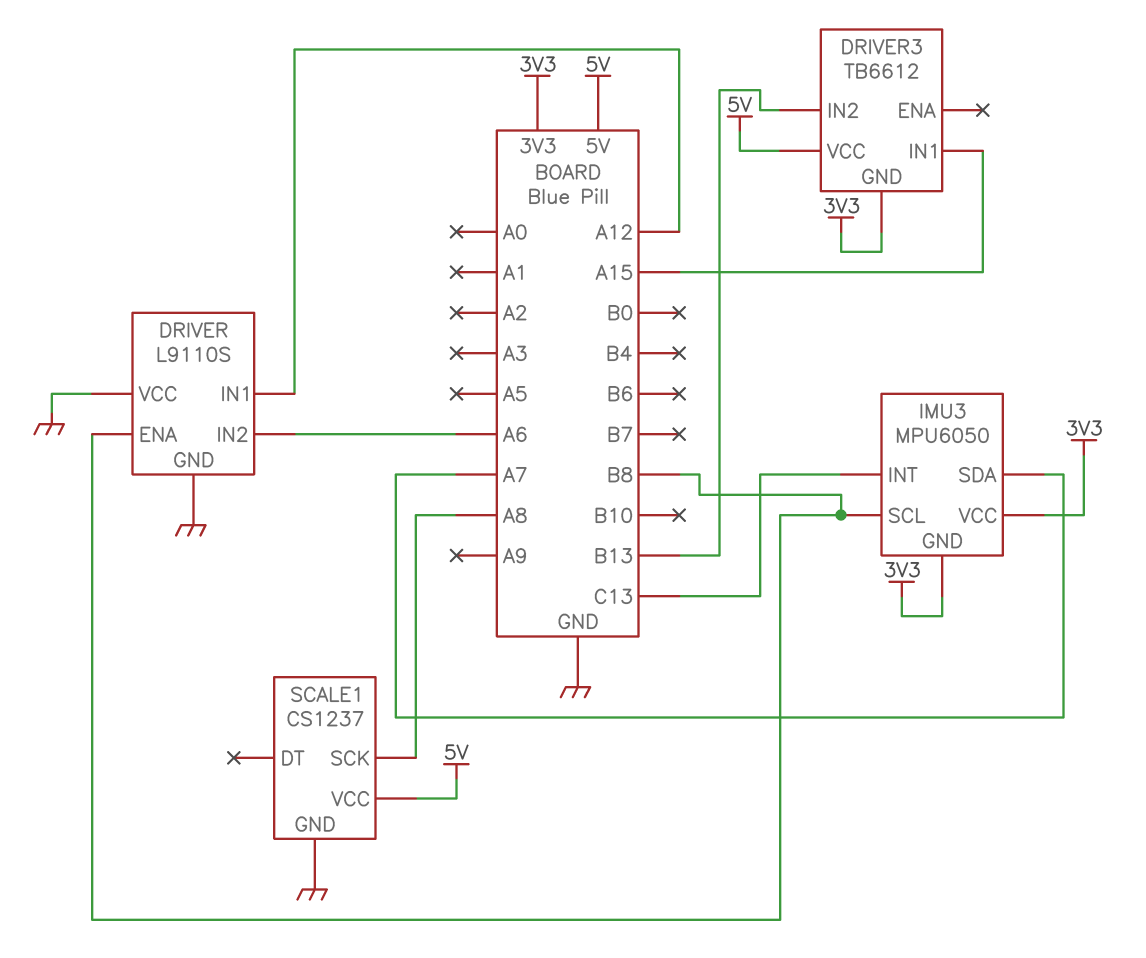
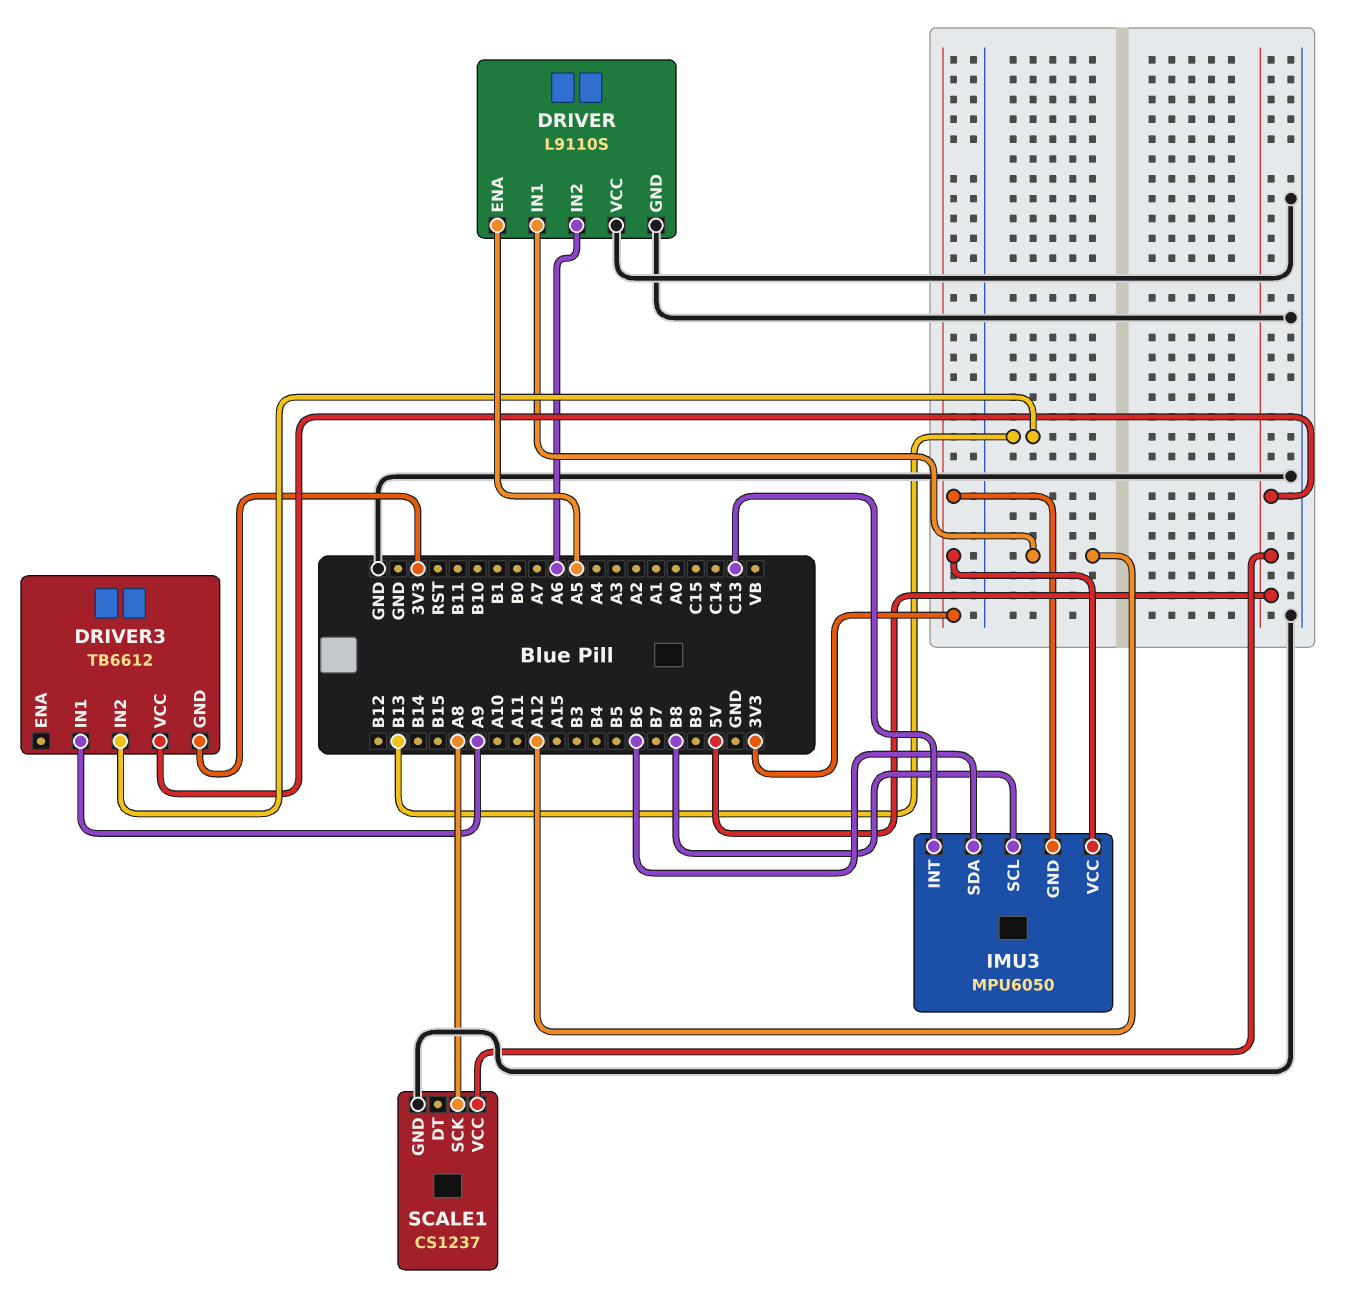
DRIVER pin ENA: B8 -> A5
DRIVER3 pin IN1: A15 -> A9
IMU3 pin SDA: A7 -> B6

